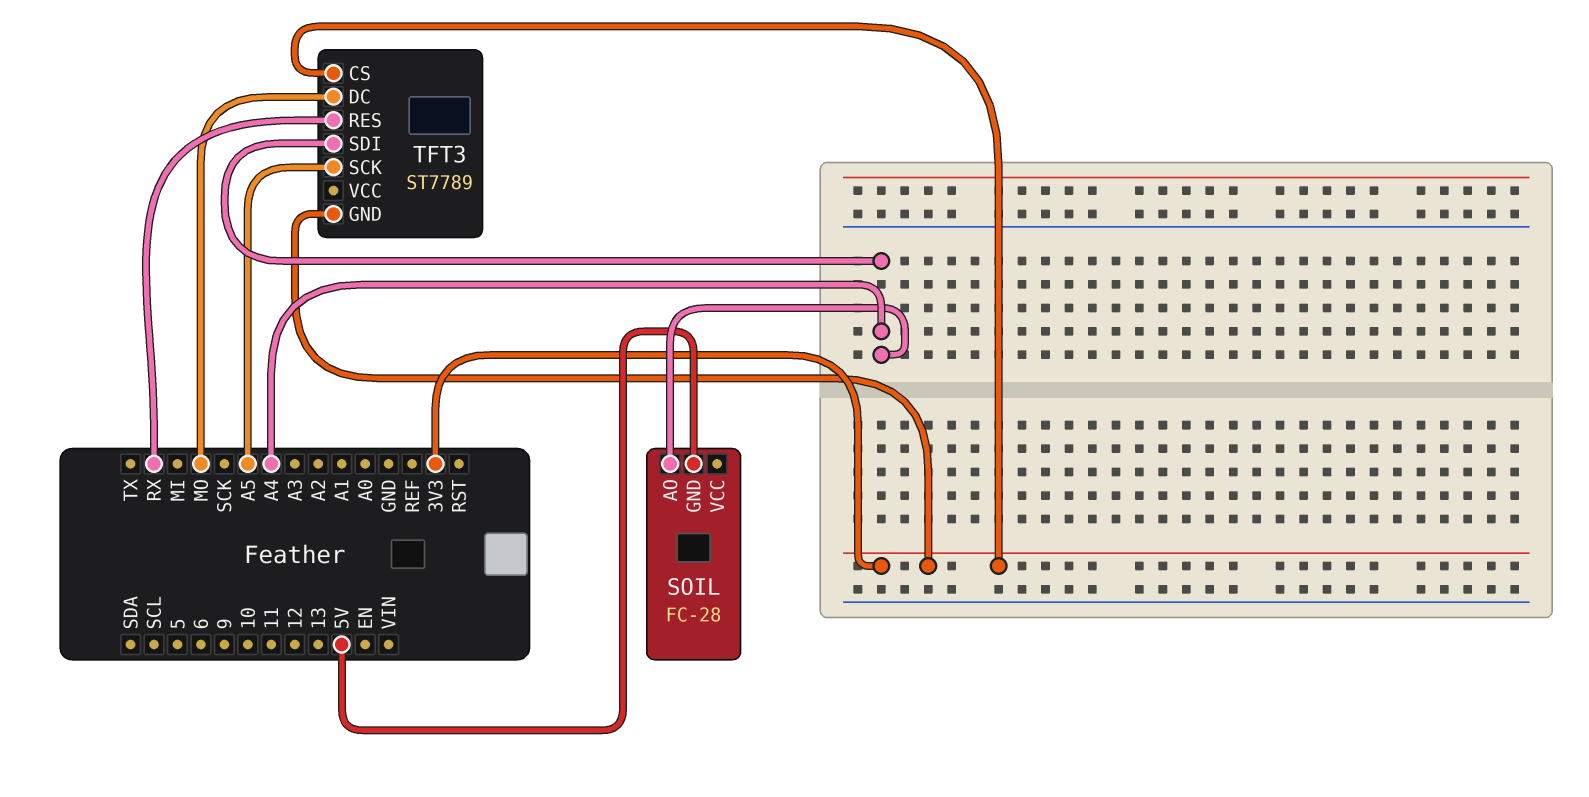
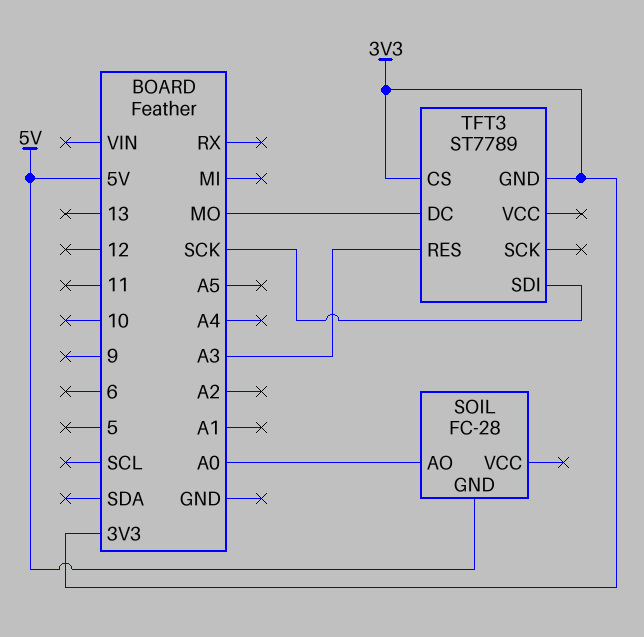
SOIL pin AO: A4 -> A0
TFT3 pin RES: RX -> A3
TFT3 pin SCK: A5 -> none
TFT3 pin SDI: A4 -> SCK

